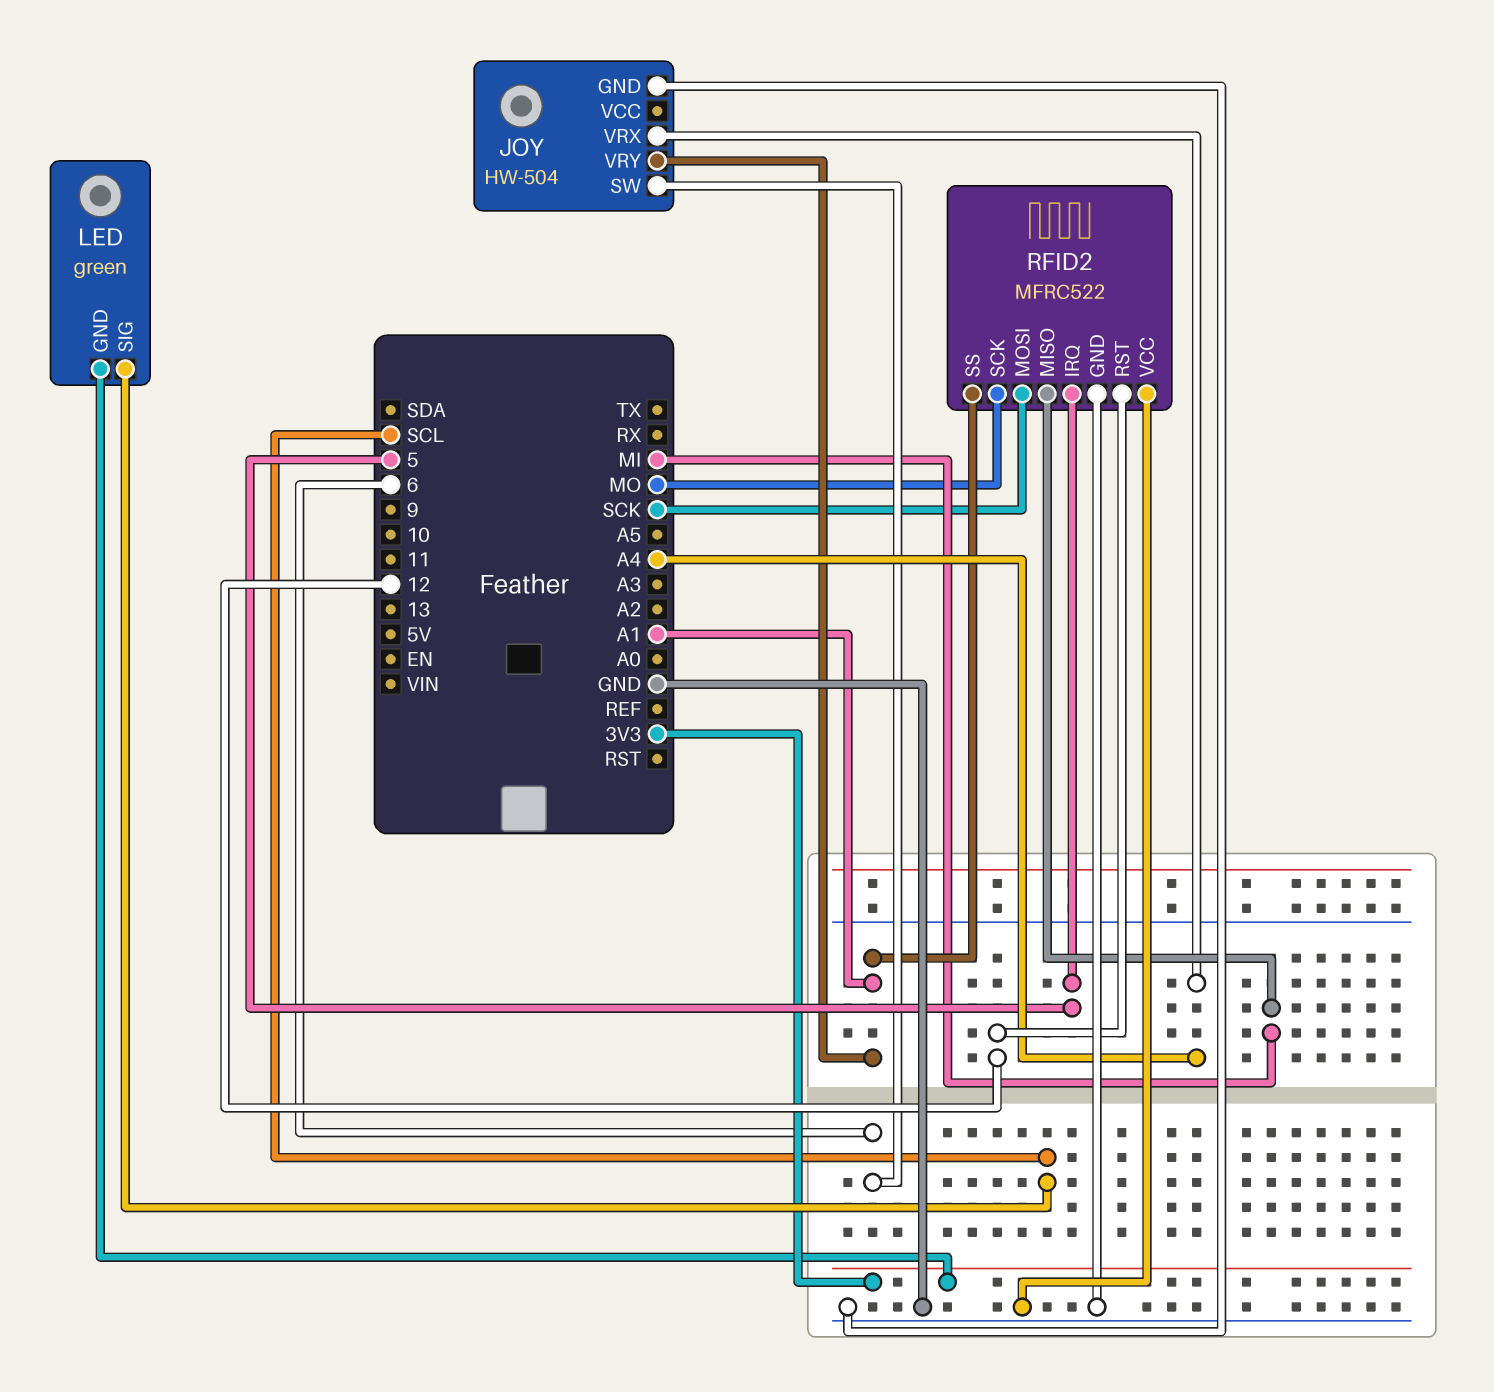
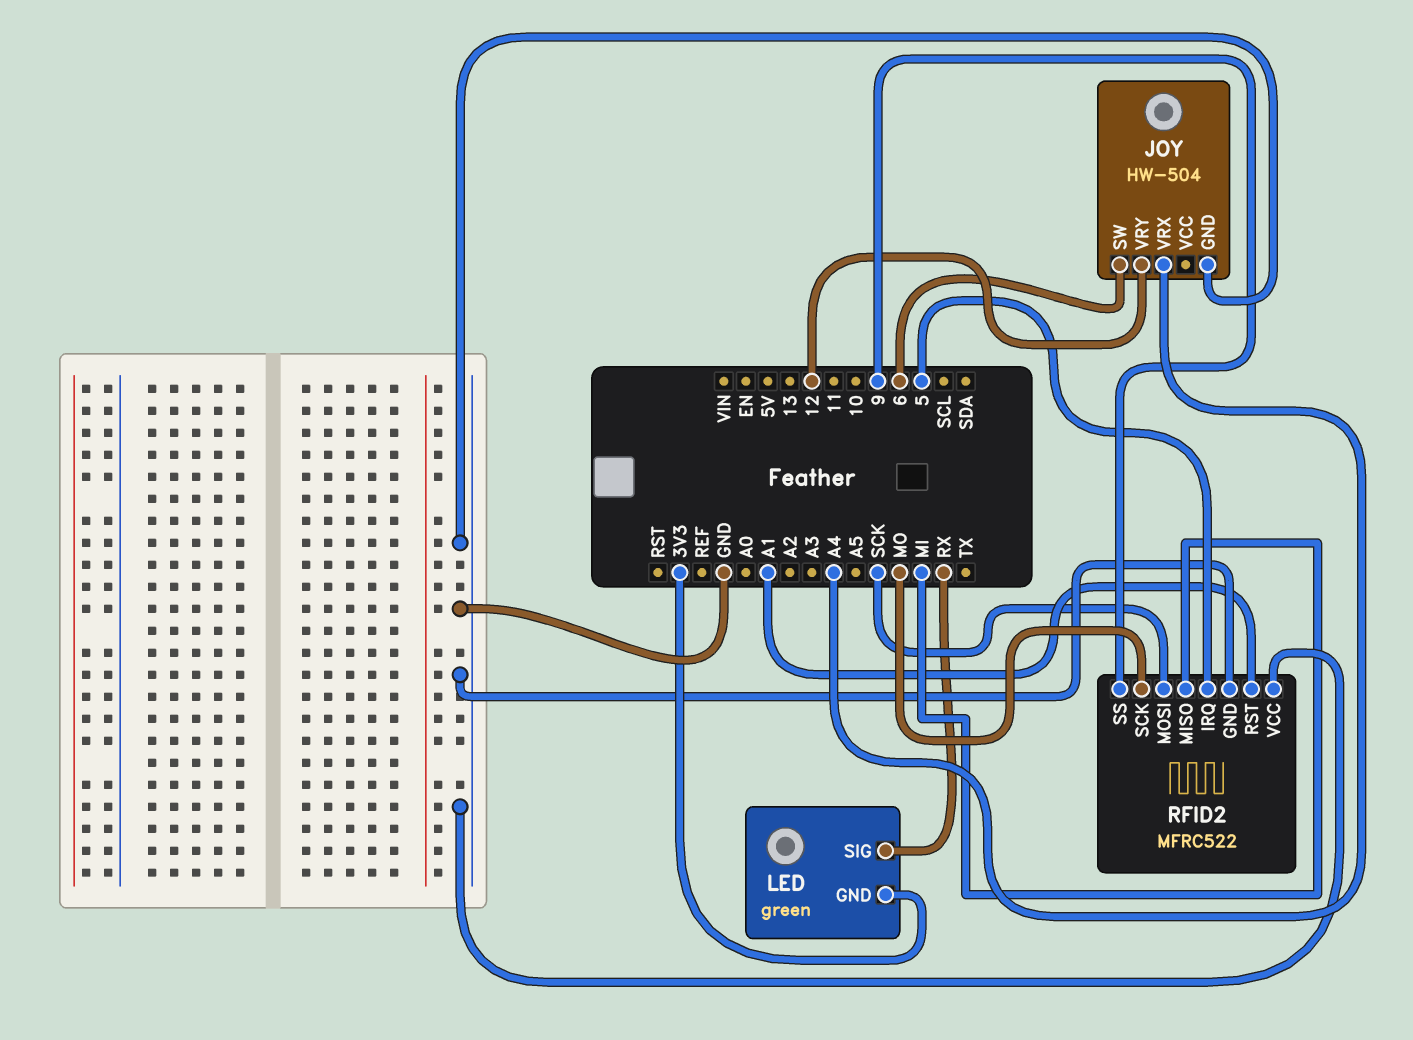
JOY pin VRY: A1 -> 12
LED pin SIG: SCL -> RX
RFID2 pin RST: 12 -> A1
RFID2 pin SS: A1 -> 9

